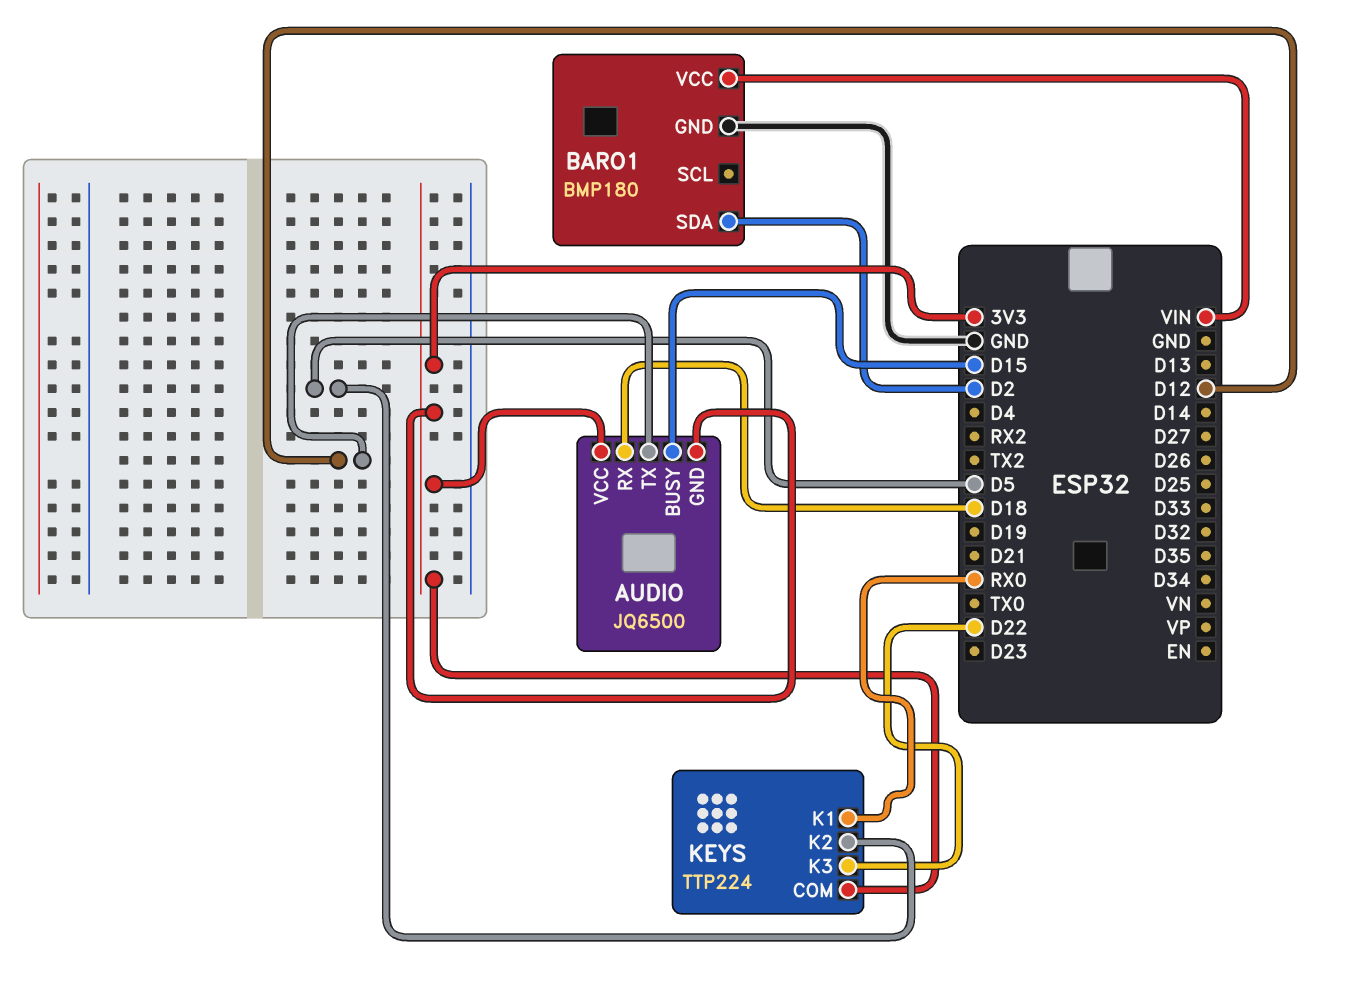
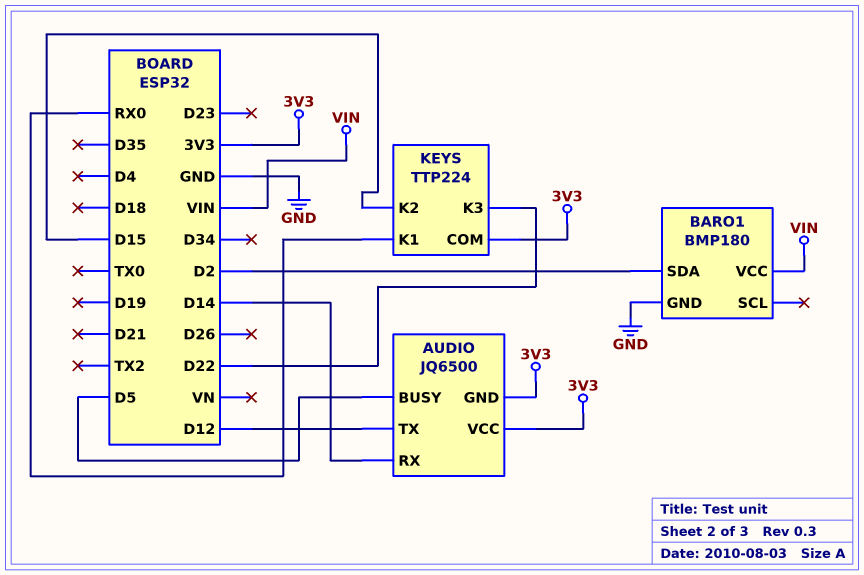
AUDIO pin BUSY: D15 -> D5
AUDIO pin RX: D18 -> D14
KEYS pin K2: D5 -> D15

